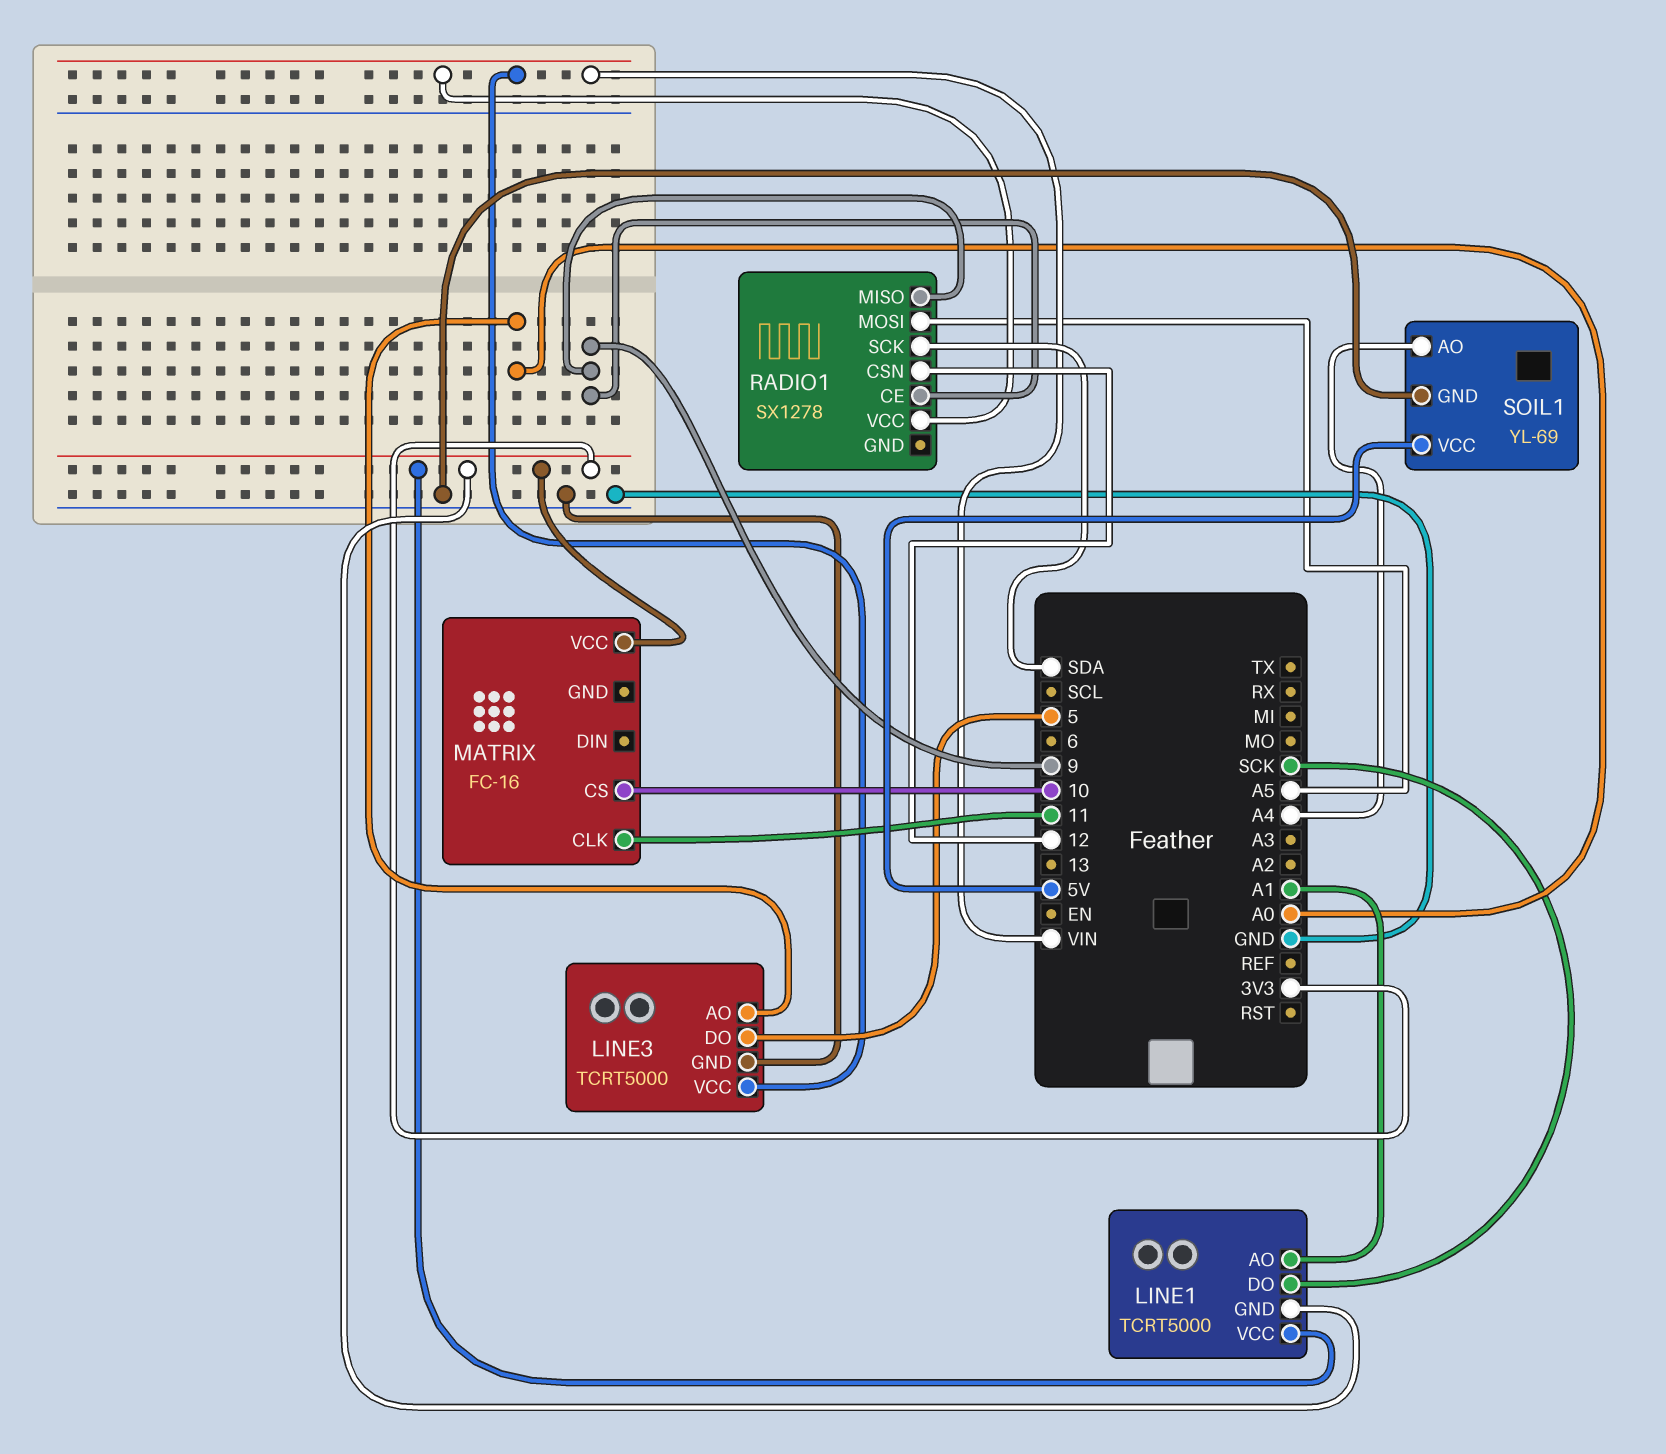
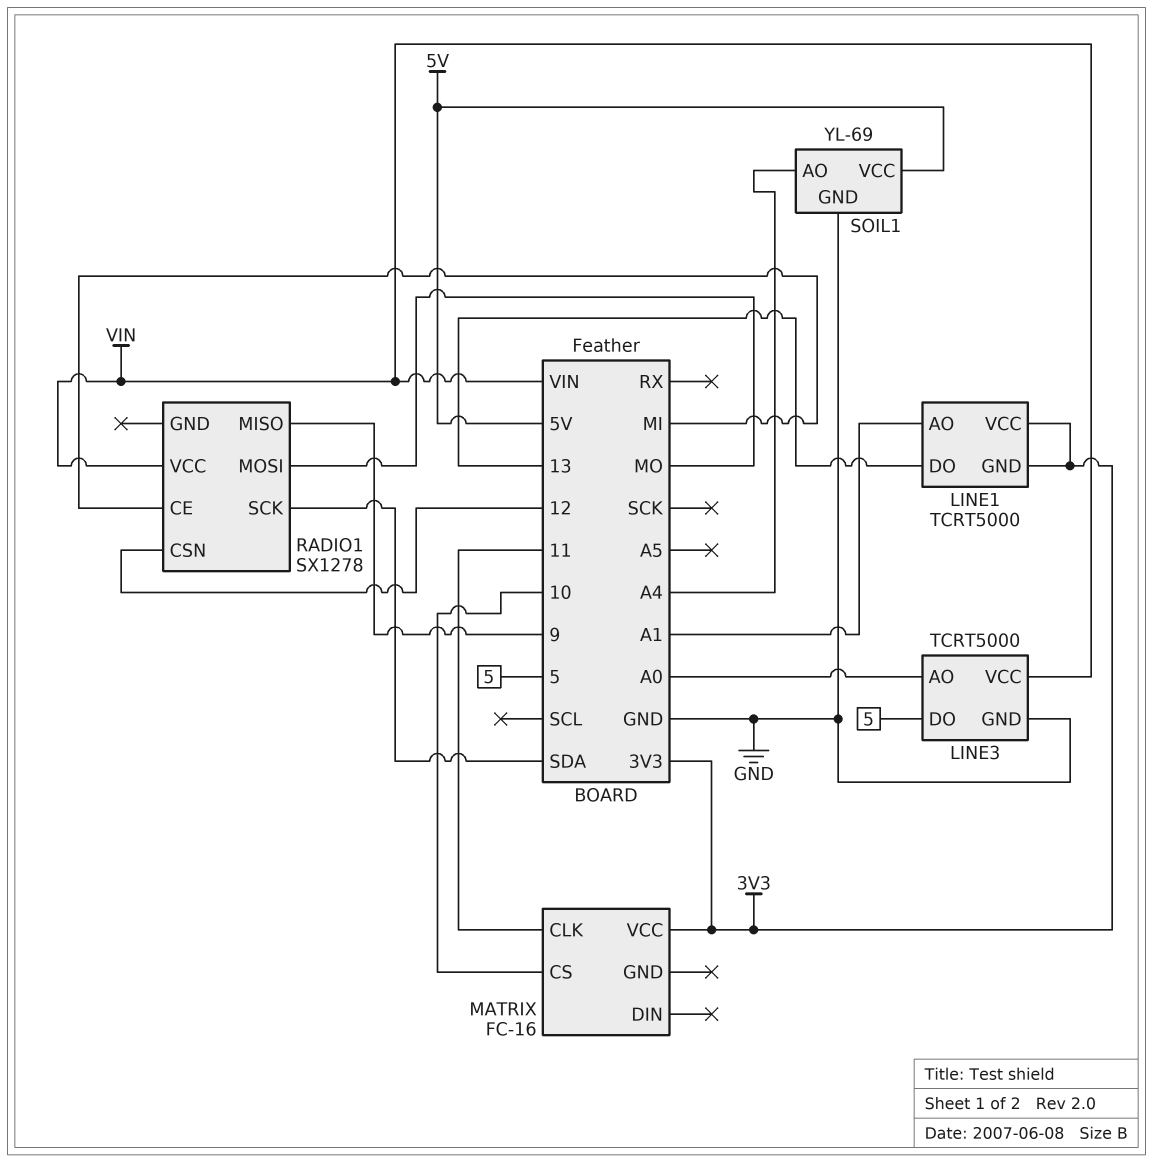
LINE1 pin DO: SCK -> 13
RADIO1 pin CE: 9 -> MI
RADIO1 pin MOSI: A5 -> MO

